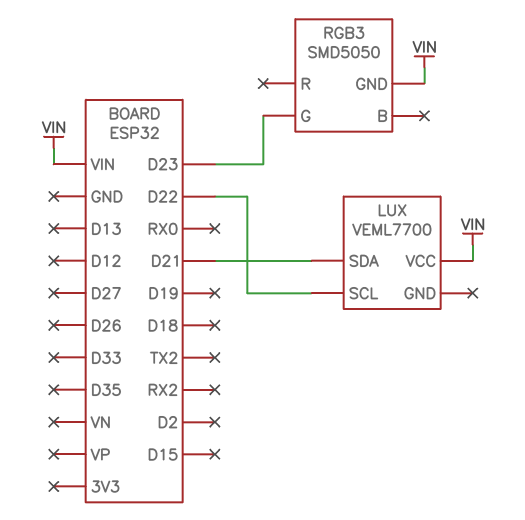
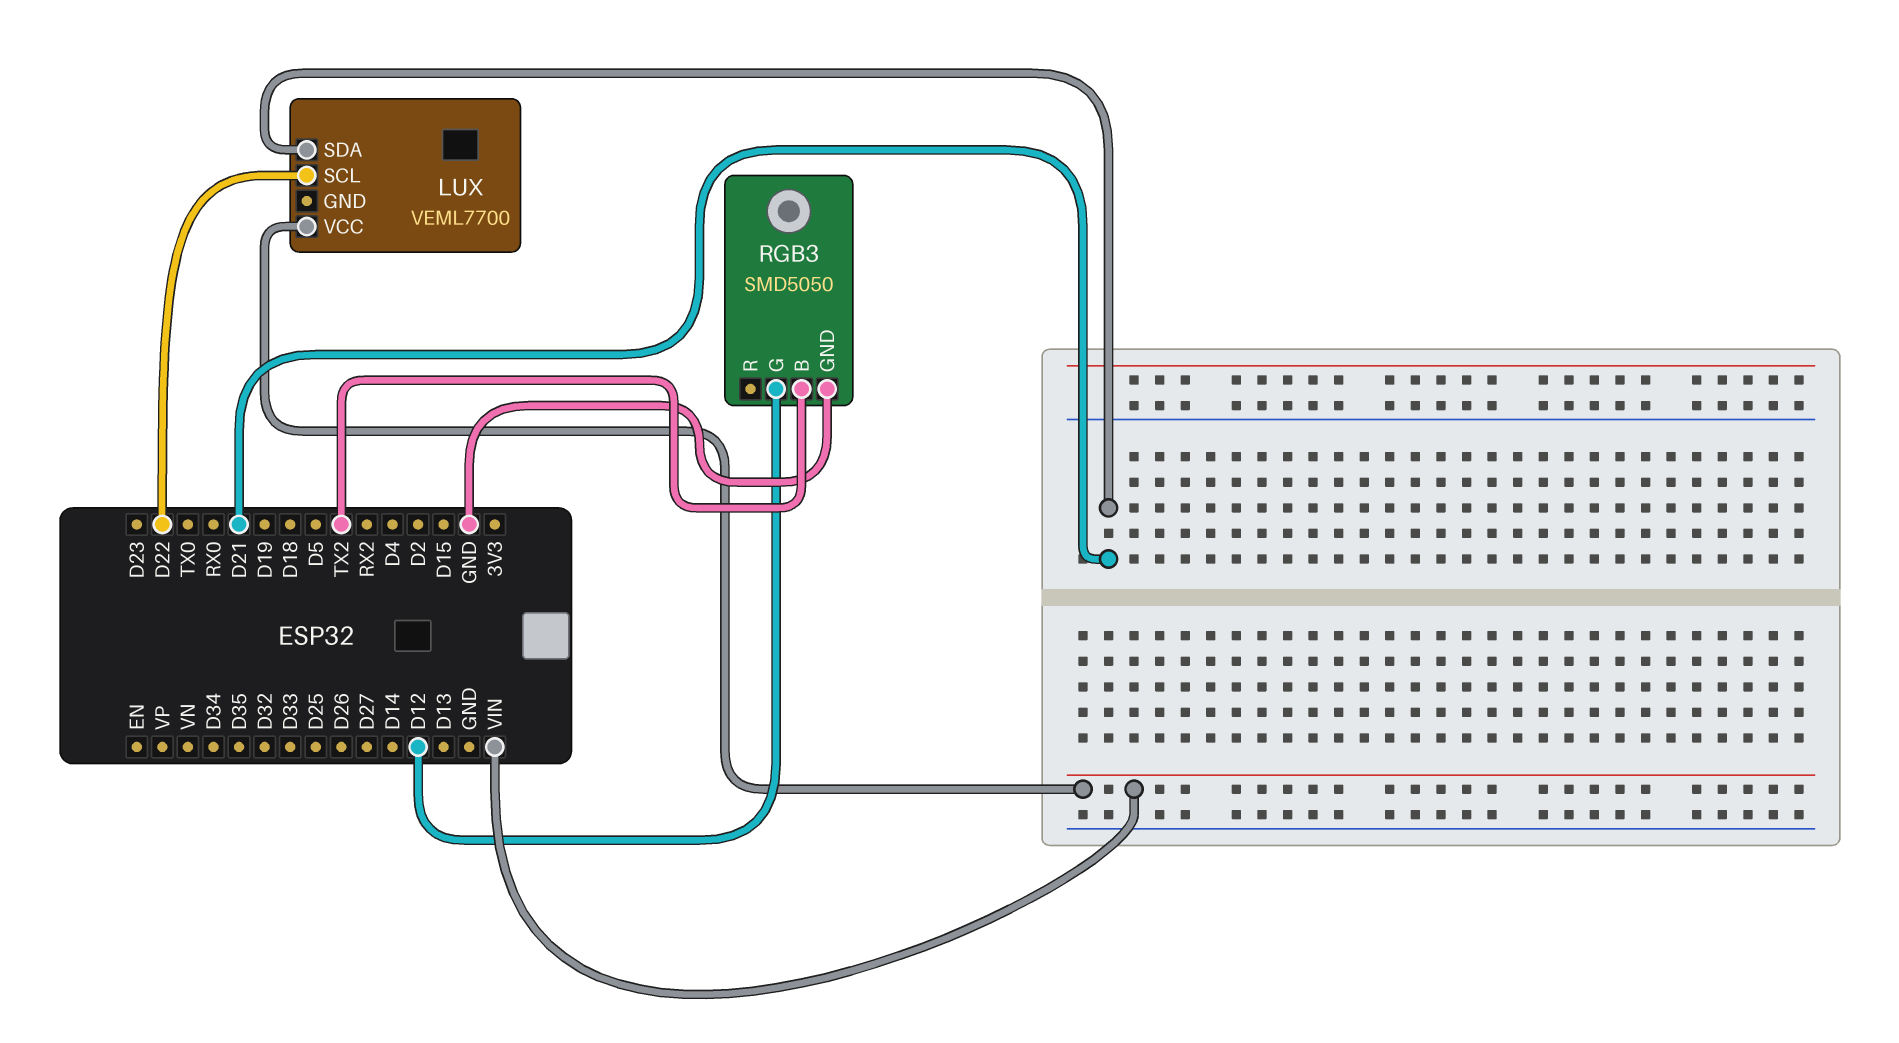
RGB3 pin B: none -> TX2
RGB3 pin G: D23 -> D12
RGB3 pin GND: VIN -> GND

